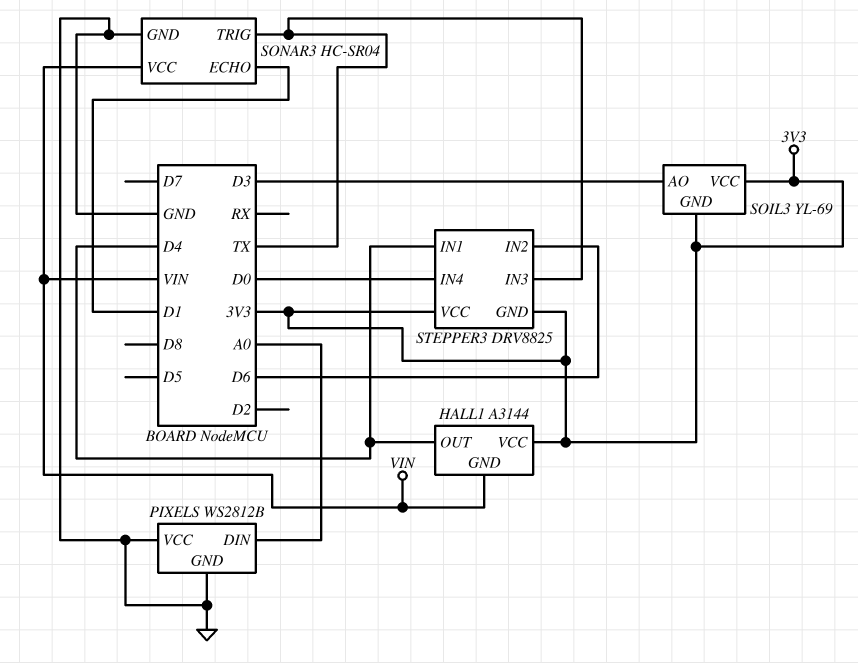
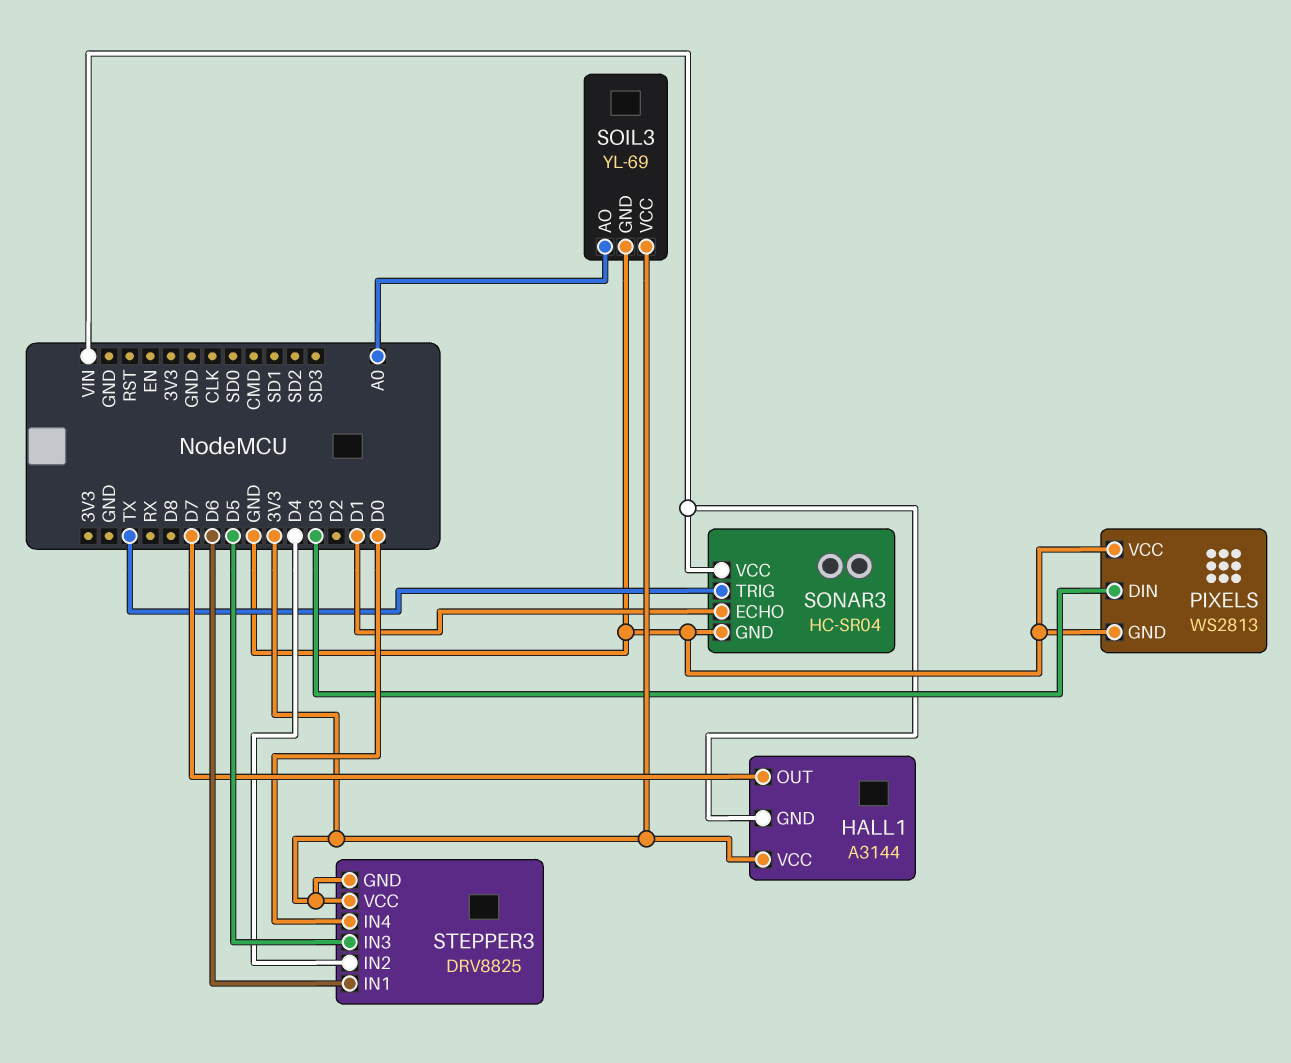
HALL1 pin OUT: D4 -> D7
PIXELS: WS2812B -> WS2813
PIXELS pin DIN: A0 -> D3
SOIL3 pin AO: D3 -> A0
SOIL3 pin GND: 3V3 -> GND
STEPPER3 pin IN1: D4 -> D6
STEPPER3 pin IN2: D6 -> D4
STEPPER3 pin IN3: TX -> D5

